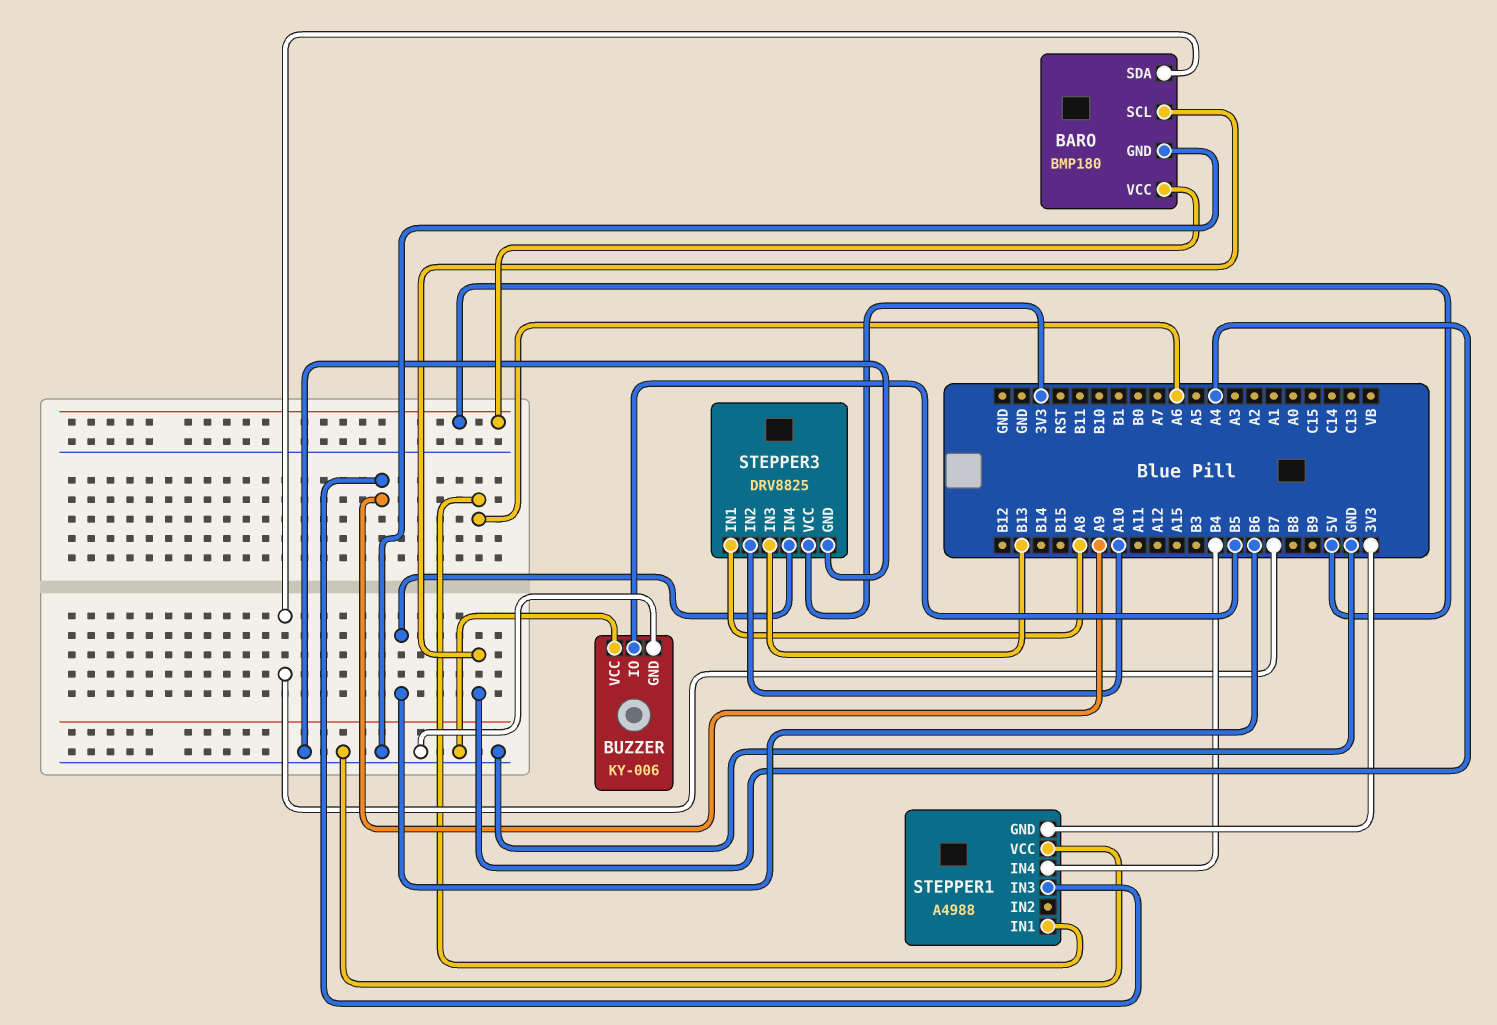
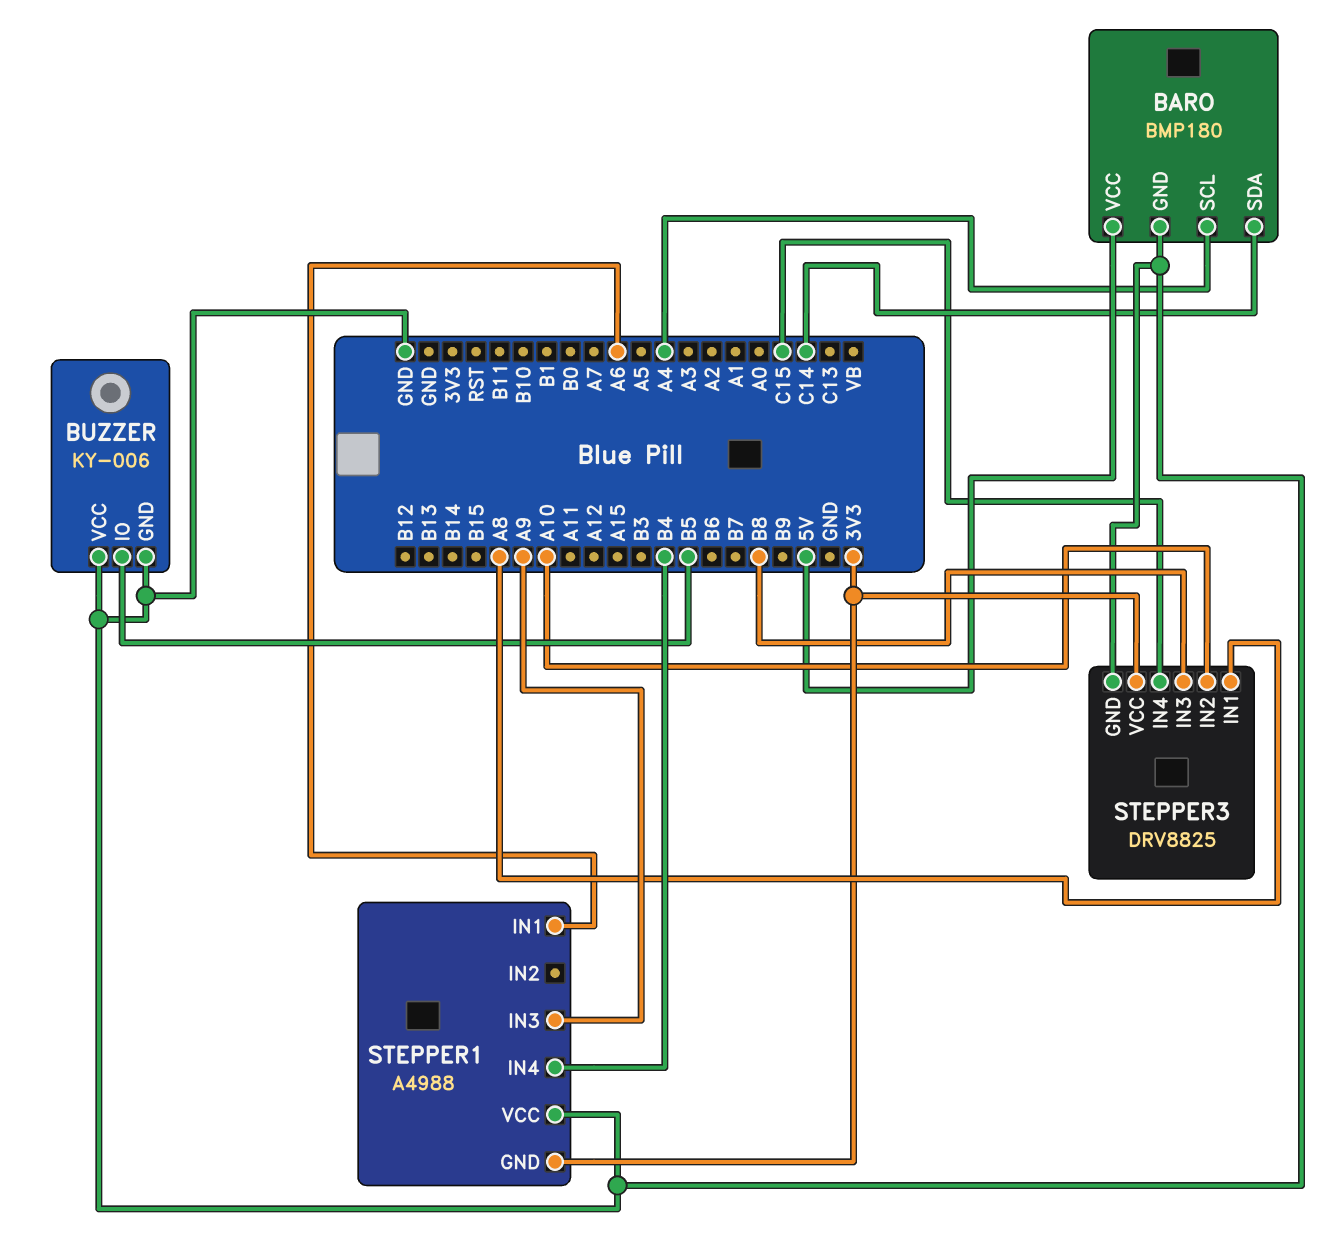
BARO pin SDA: B7 -> C14
STEPPER3 pin IN3: B13 -> B8
STEPPER3 pin IN4: B6 -> C15

